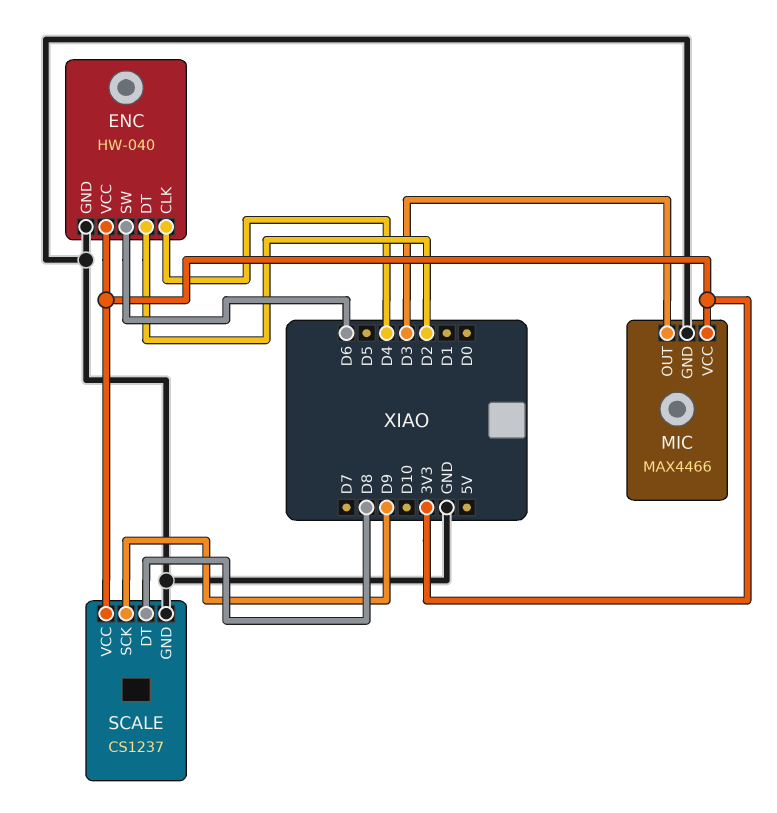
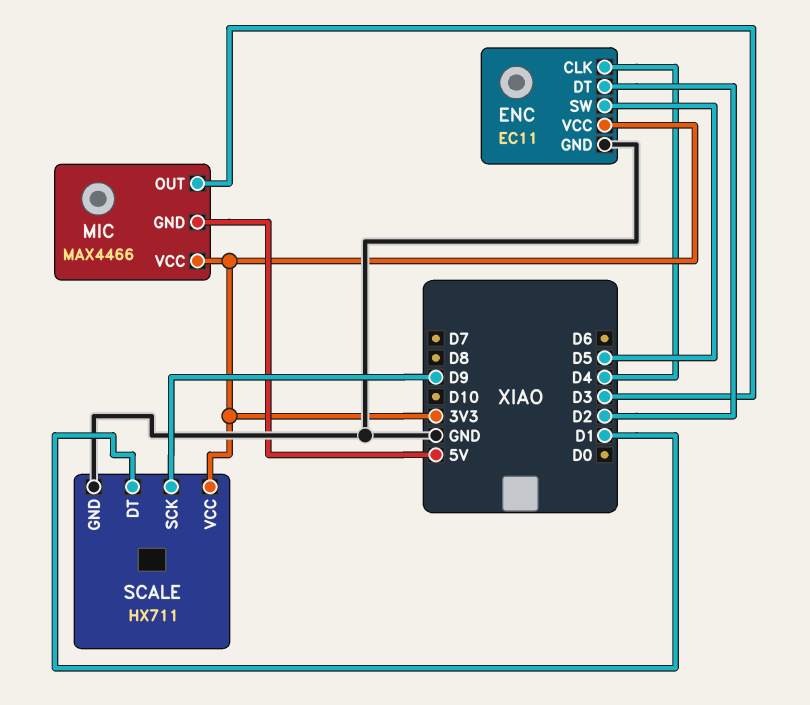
ENC: HW-040 -> EC11
ENC pin SW: D6 -> D5
MIC pin GND: GND -> 5V
SCALE: CS1237 -> HX711
SCALE pin DT: D8 -> D1

